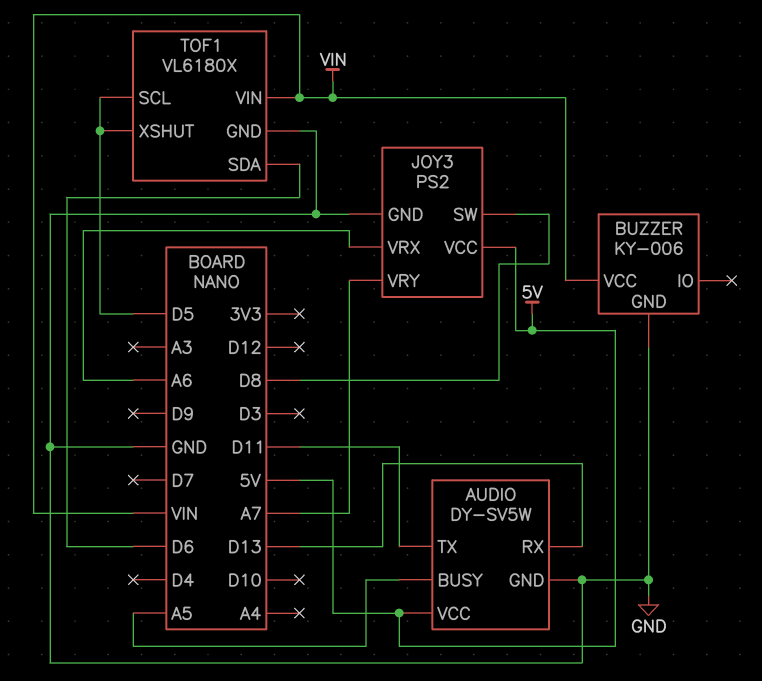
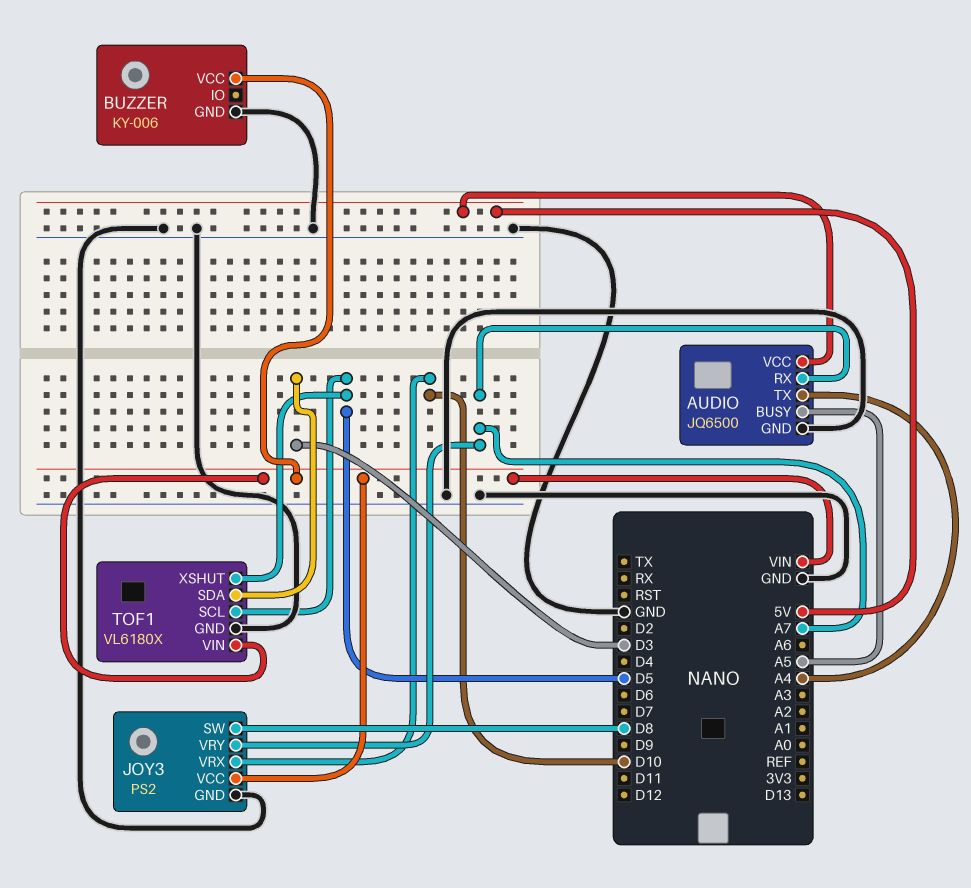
AUDIO: DY-SV5W -> JQ6500
AUDIO pin RX: D13 -> A7
AUDIO pin TX: D11 -> A4
JOY3 pin VCC: 5V -> VIN
JOY3 pin VRX: A6 -> D10
TOF1 pin SDA: D6 -> D3

